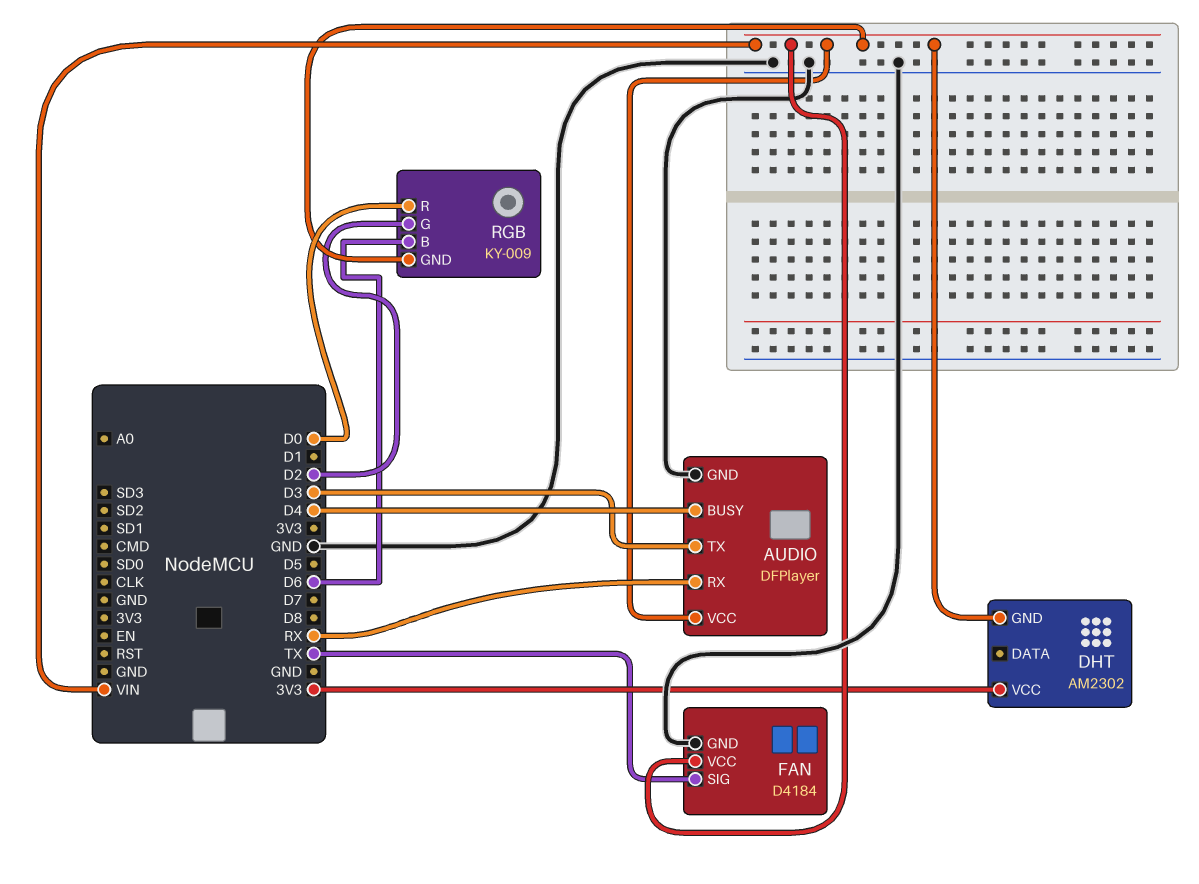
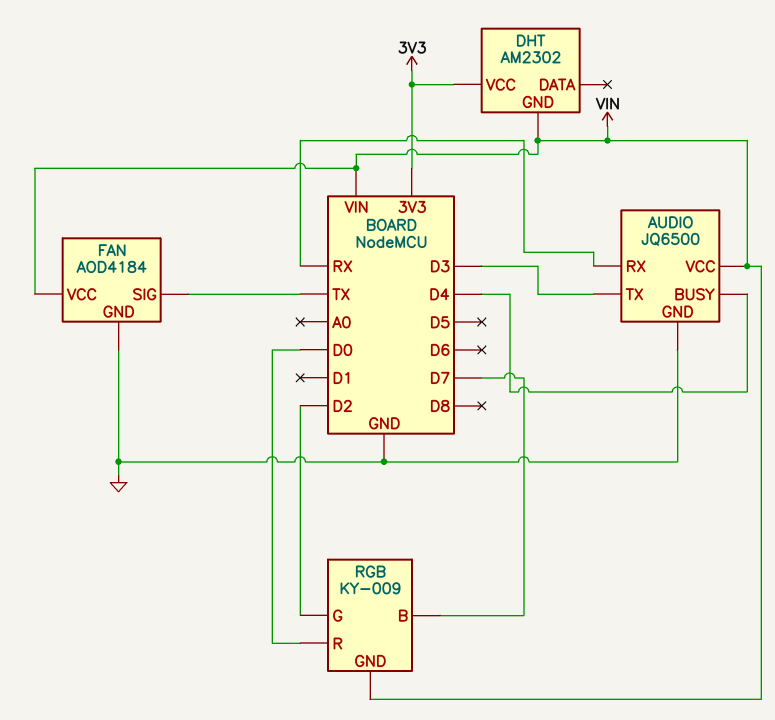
AUDIO: DFPlayer -> JQ6500
FAN: D4184 -> AOD4184
RGB pin B: D6 -> D7

